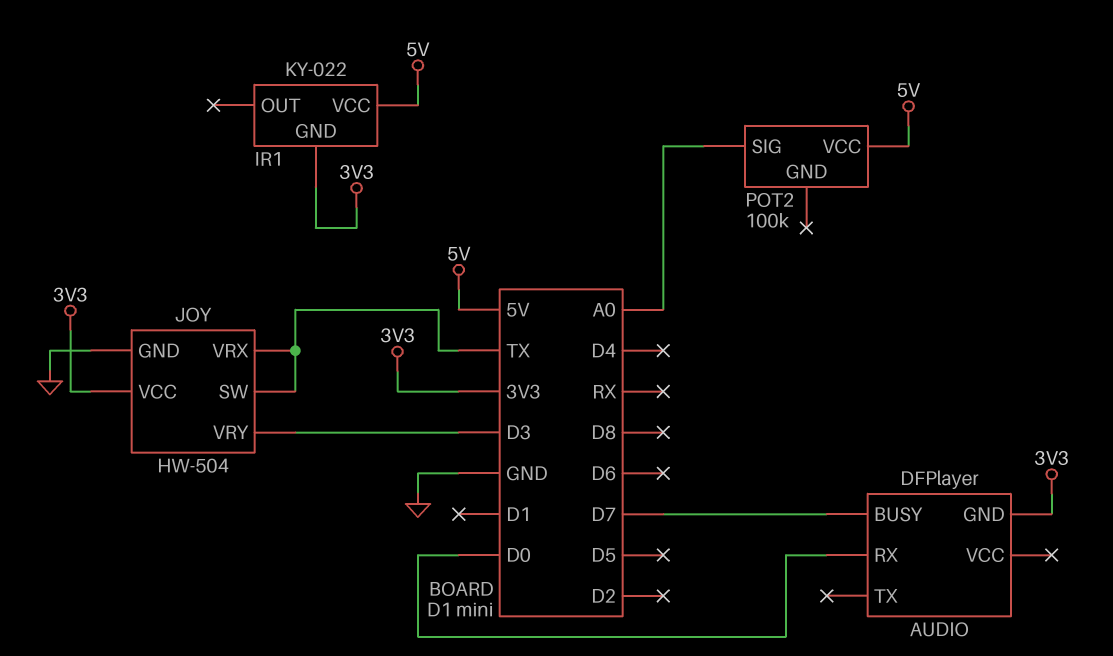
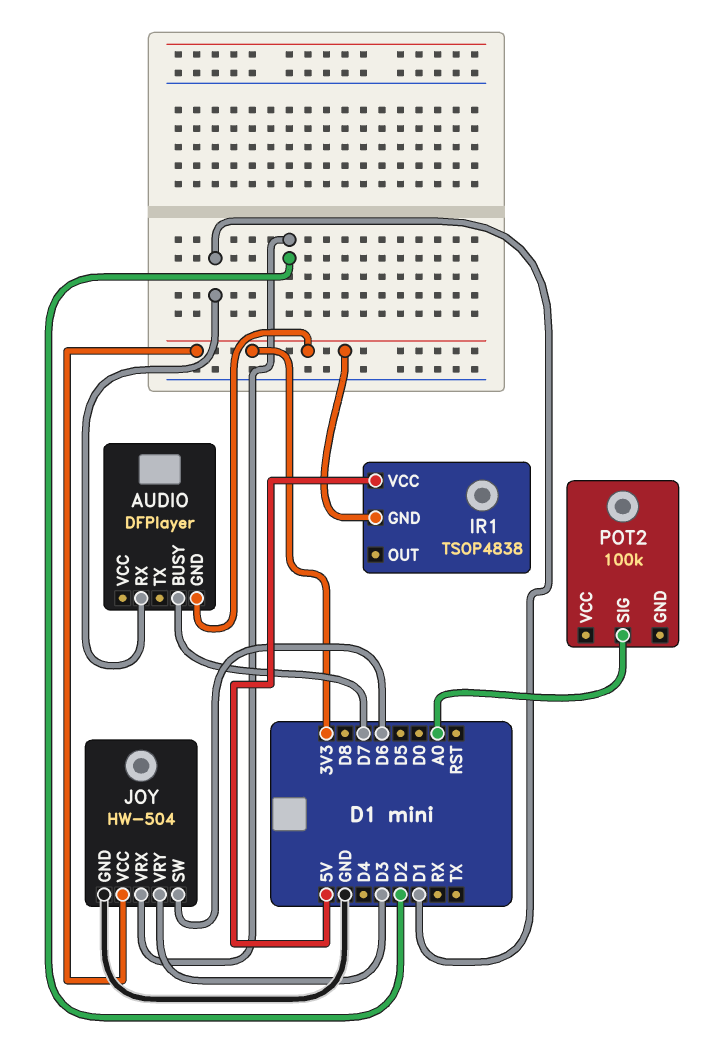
AUDIO pin RX: D0 -> D1
IR1: KY-022 -> TSOP4838
JOY pin SW: TX -> D6
JOY pin VRX: TX -> D2
POT2 pin VCC: 5V -> none

